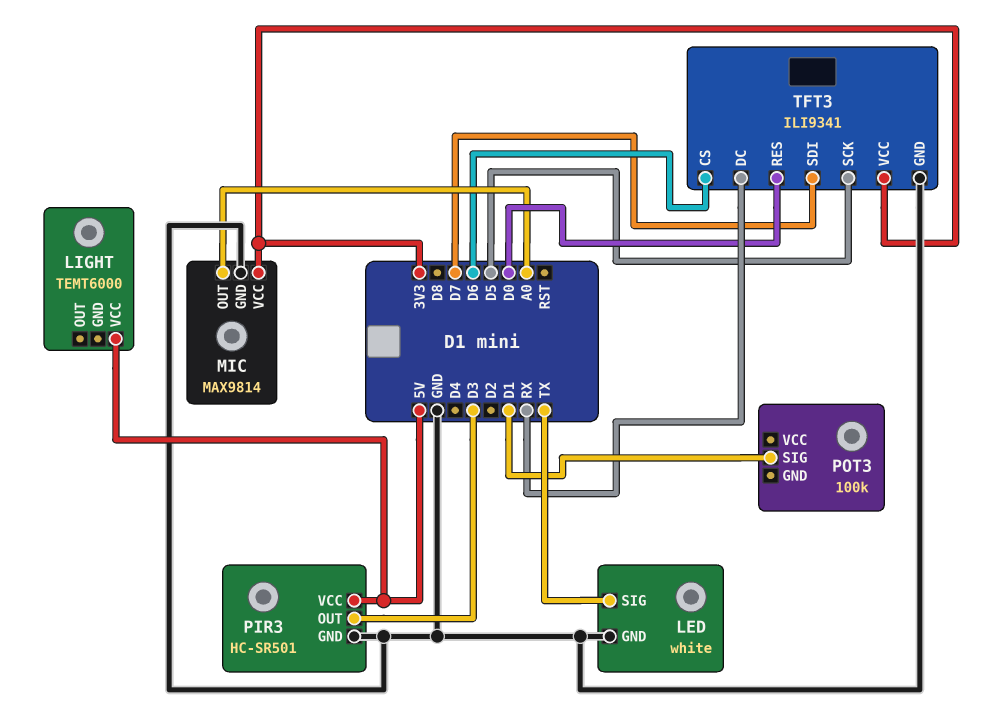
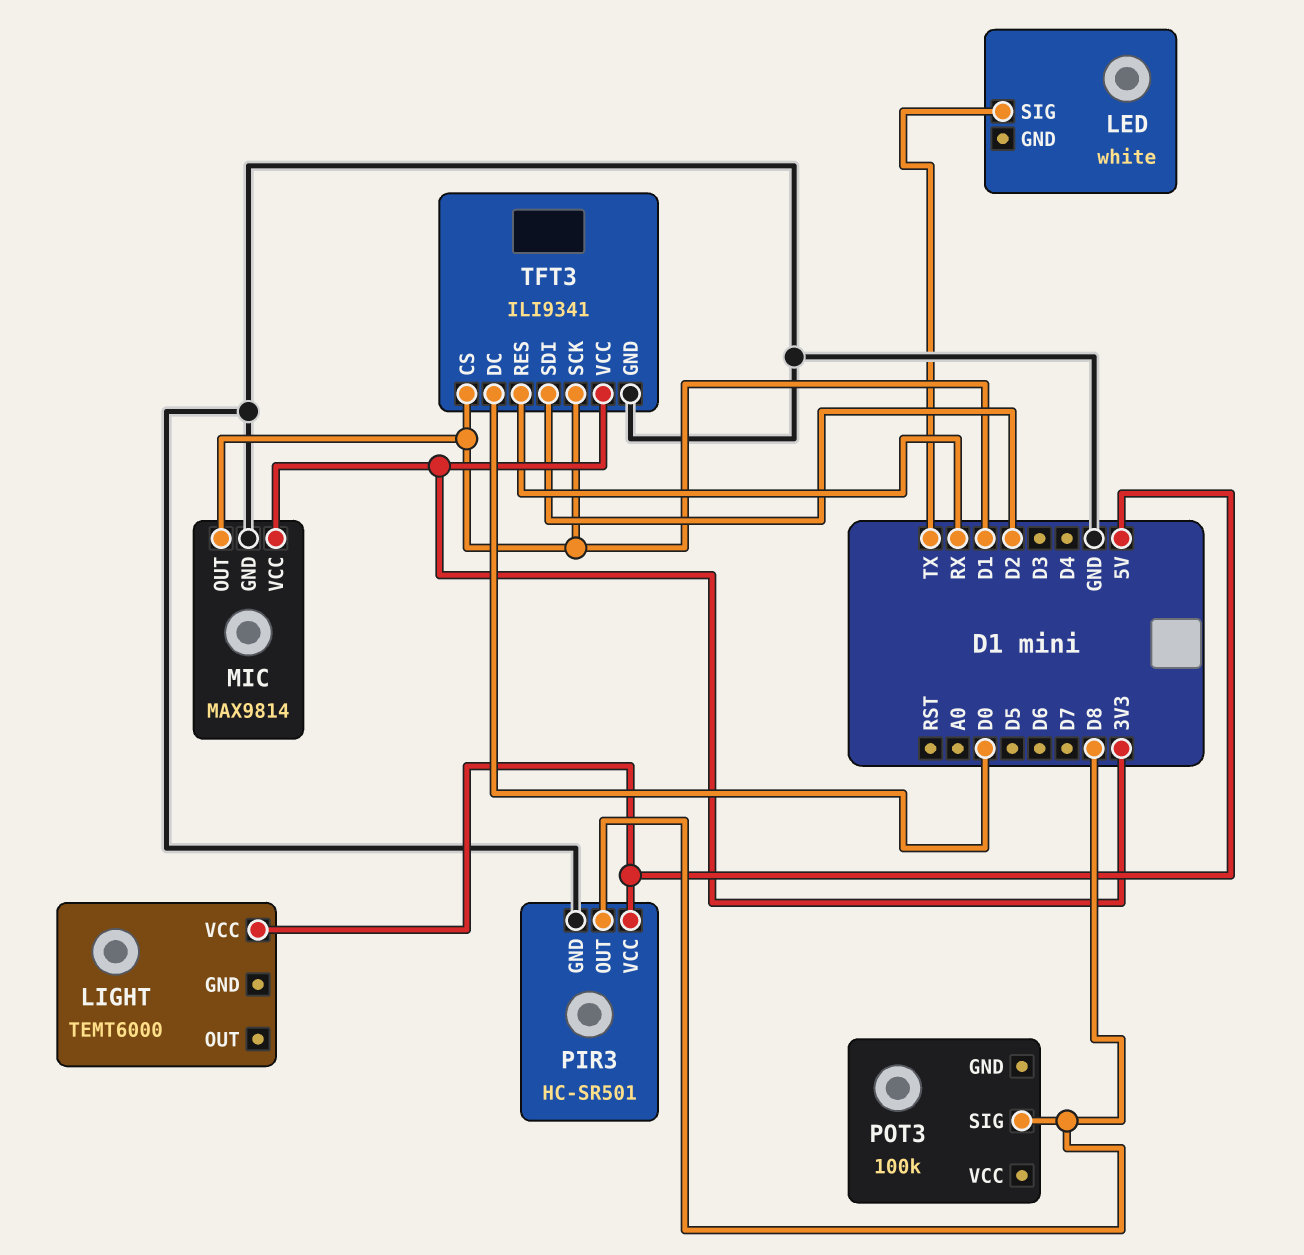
LED pin GND: GND -> none
MIC pin OUT: A0 -> D1
PIR3 pin OUT: D3 -> D8
POT3 pin SIG: D1 -> D8
TFT3 pin CS: D6 -> D1
TFT3 pin DC: RX -> D0
TFT3 pin RES: D0 -> RX
TFT3 pin SCK: D5 -> D1
TFT3 pin SDI: D7 -> D2

